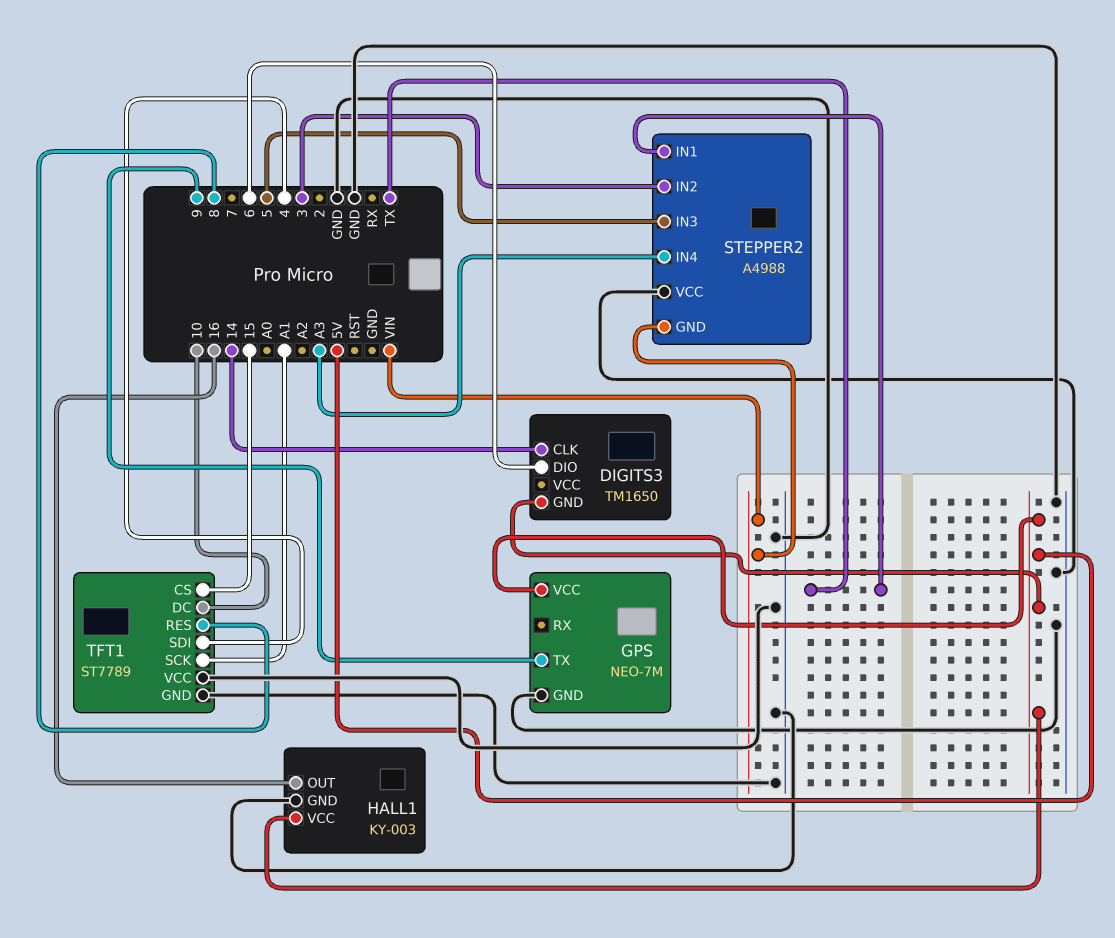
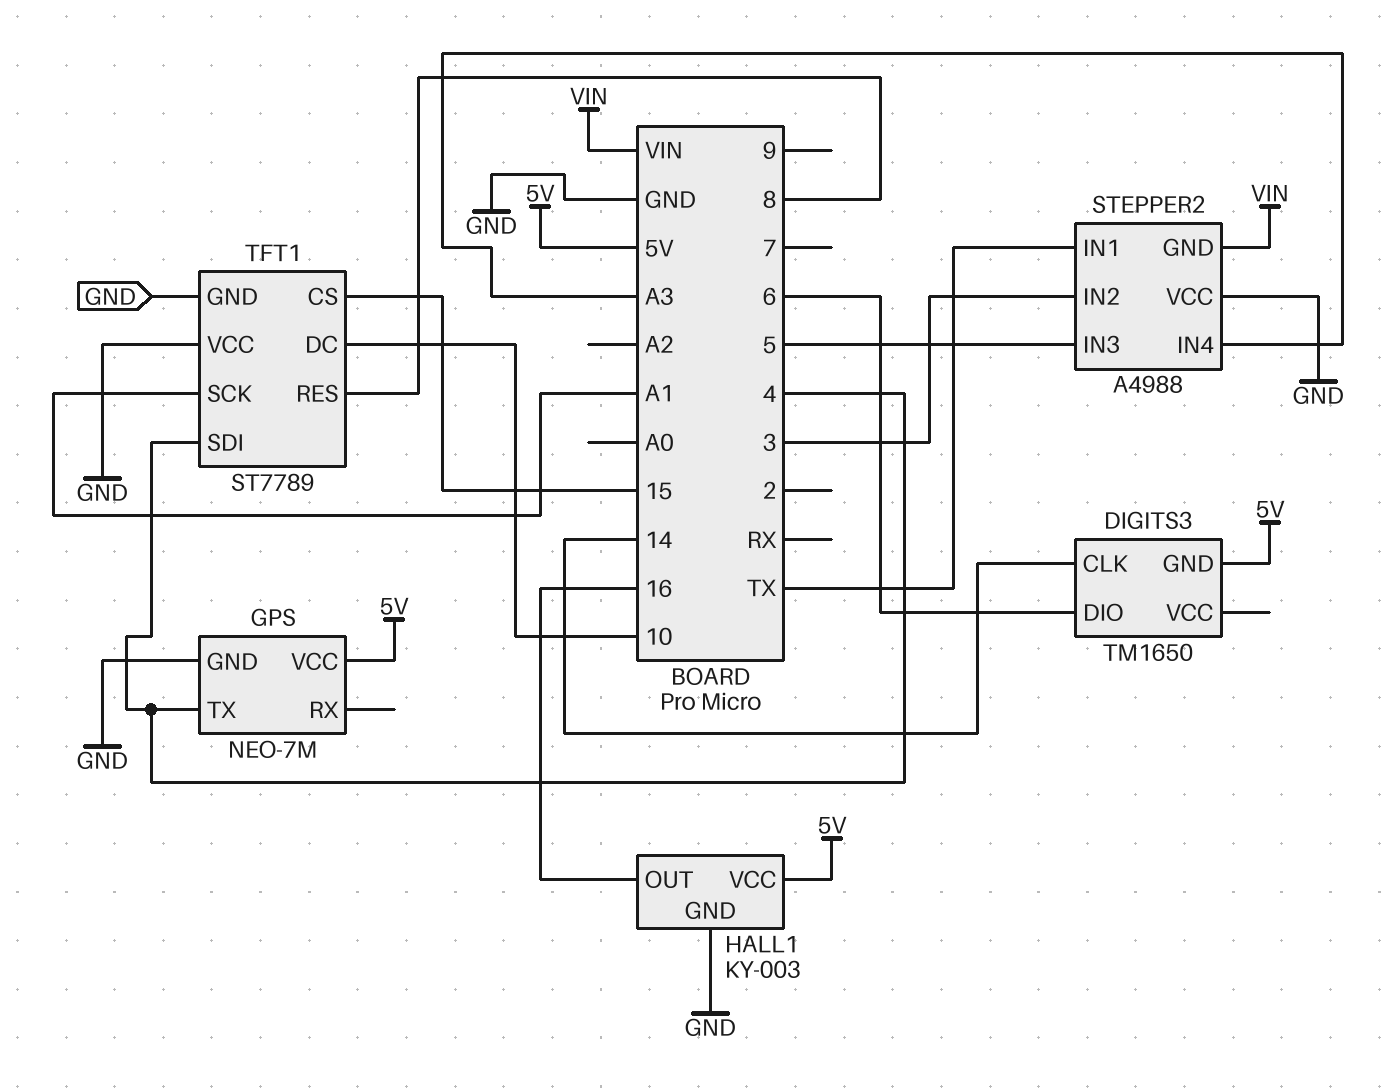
GPS pin TX: 9 -> 4

